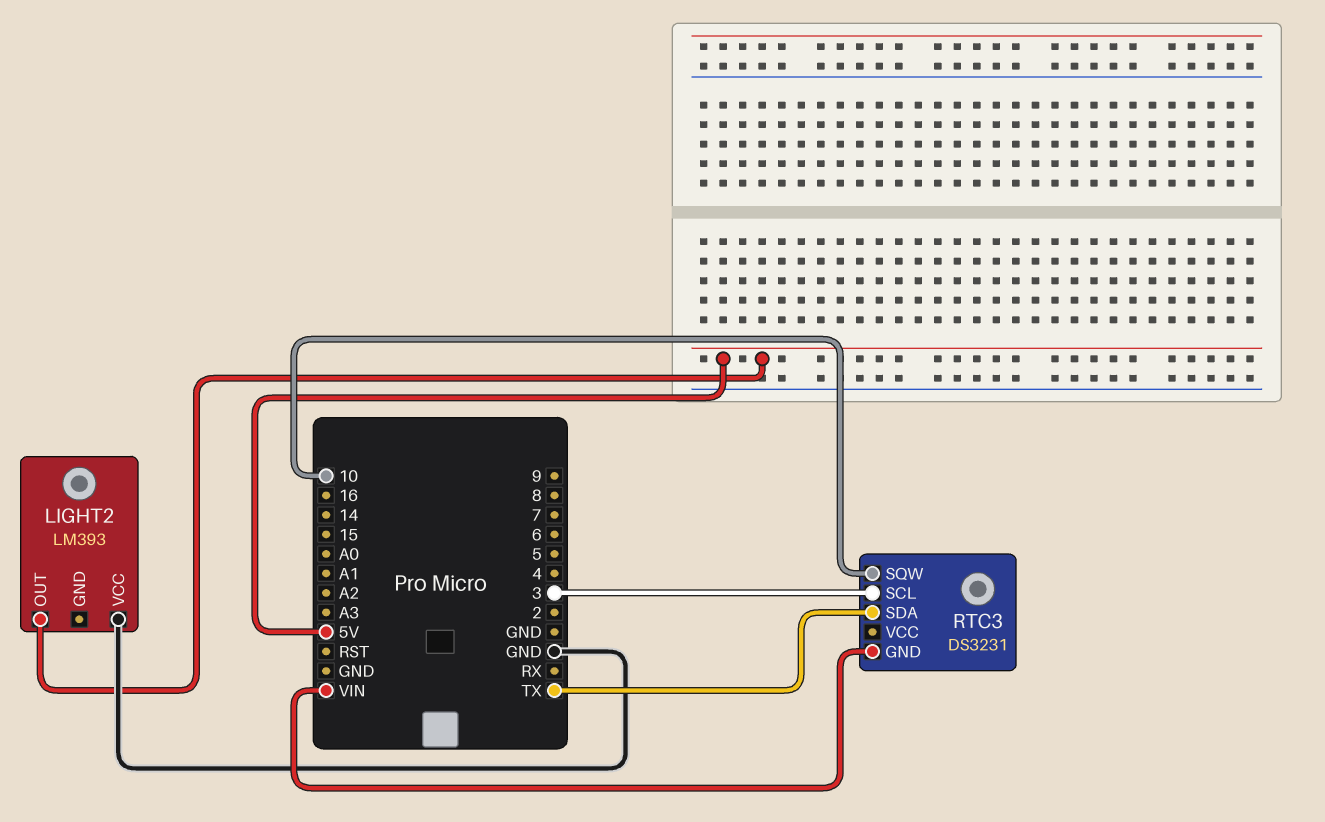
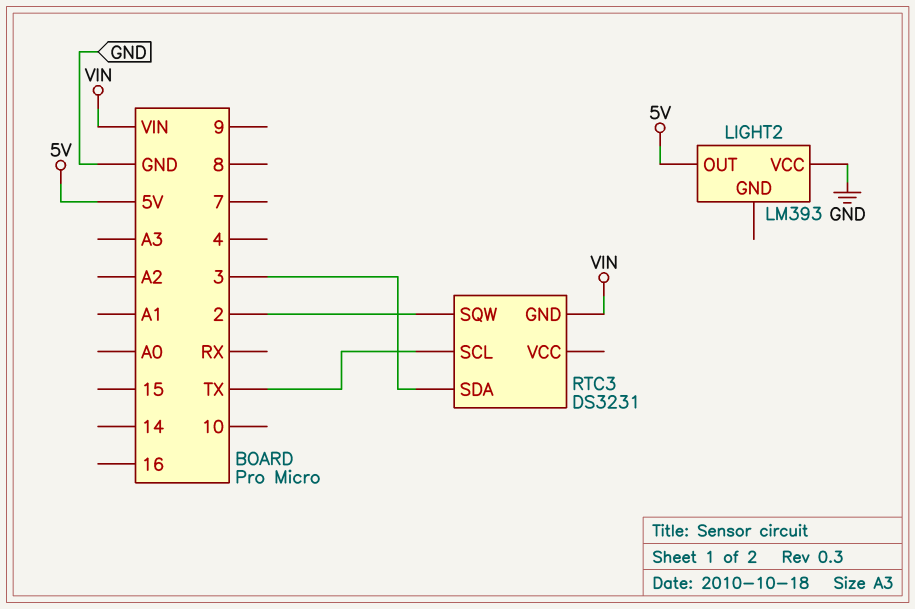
RTC3 pin SCL: 3 -> TX
RTC3 pin SDA: TX -> 3
RTC3 pin SQW: 10 -> 2

